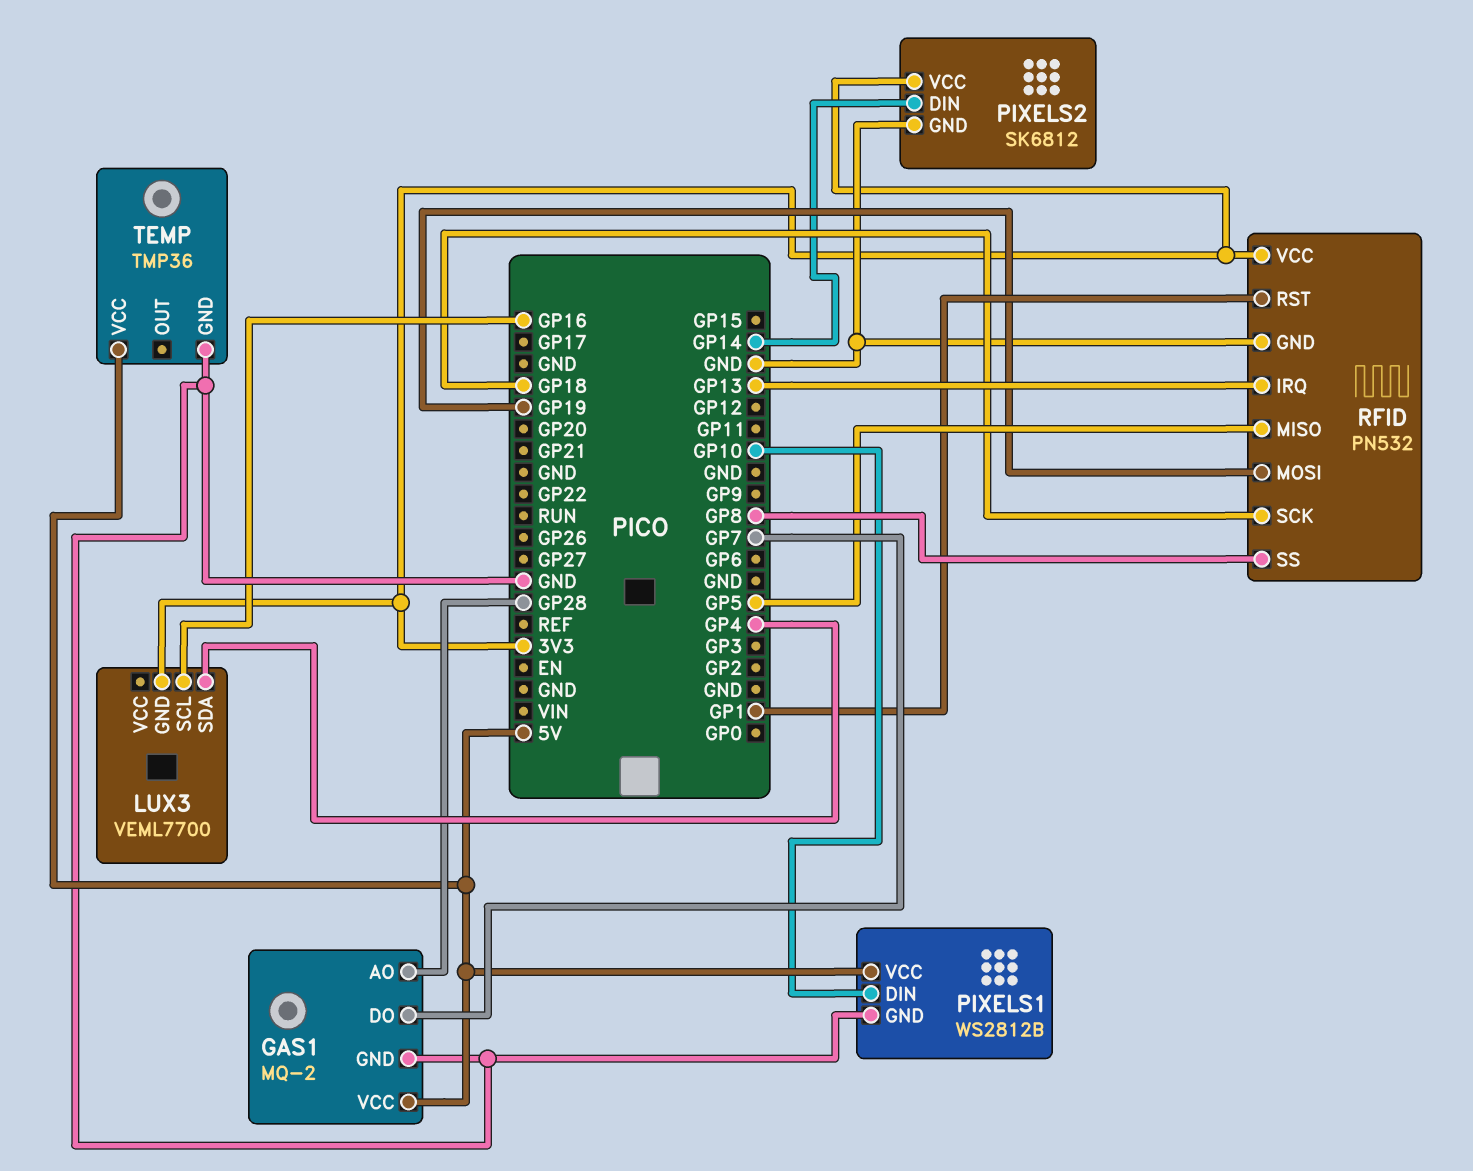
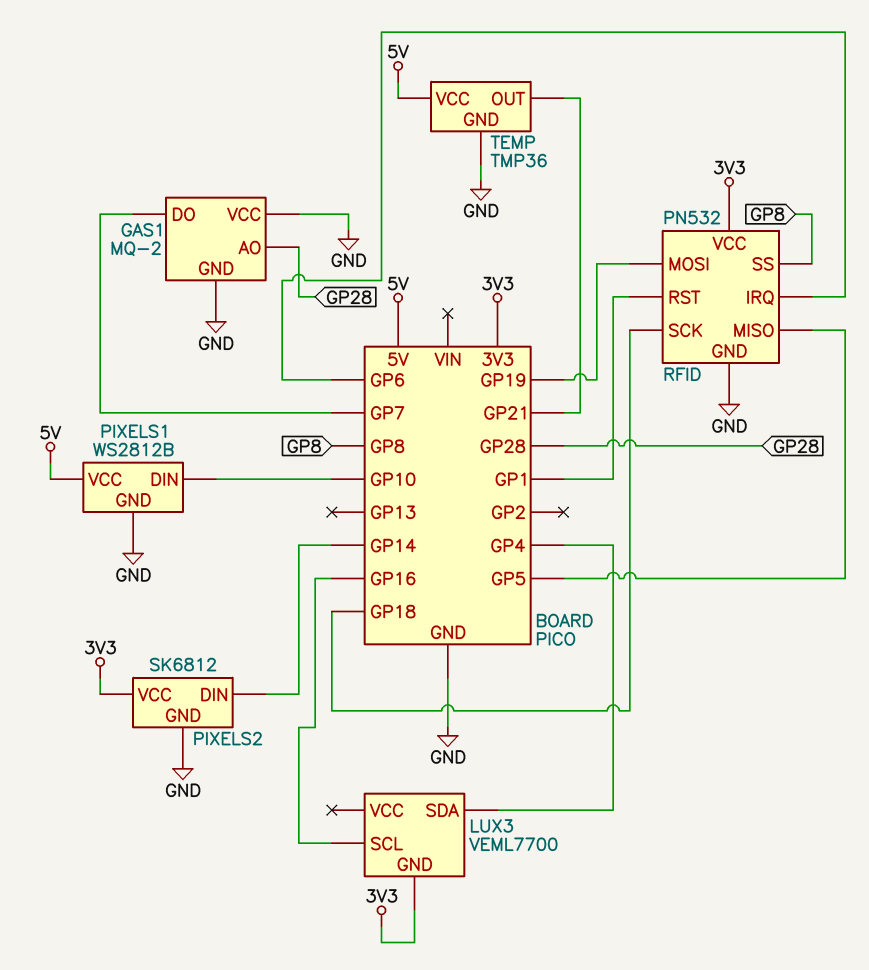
GAS1 pin VCC: 5V -> GND
RFID pin IRQ: GP13 -> GP6
TEMP pin OUT: none -> GP21

